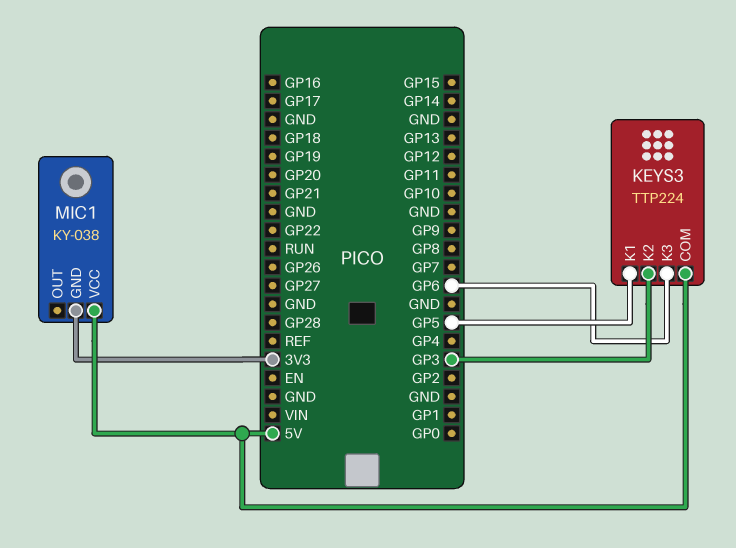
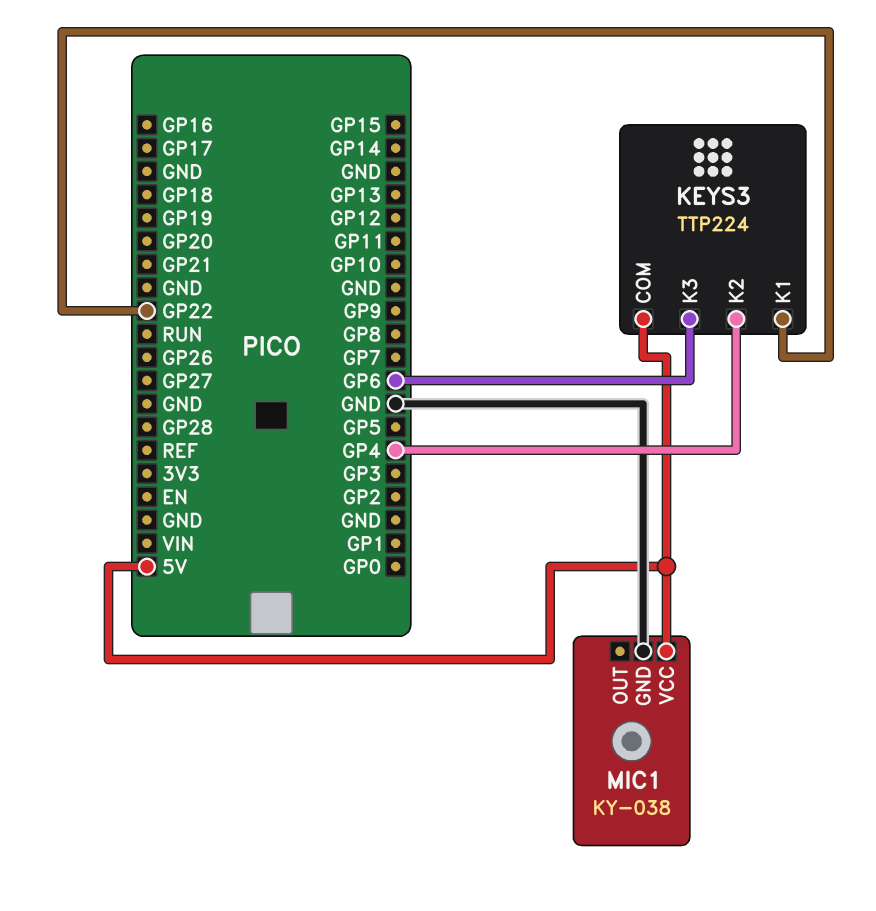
KEYS3 pin K1: GP5 -> GP22
KEYS3 pin K2: GP3 -> GP4
MIC1 pin GND: 3V3 -> GND

